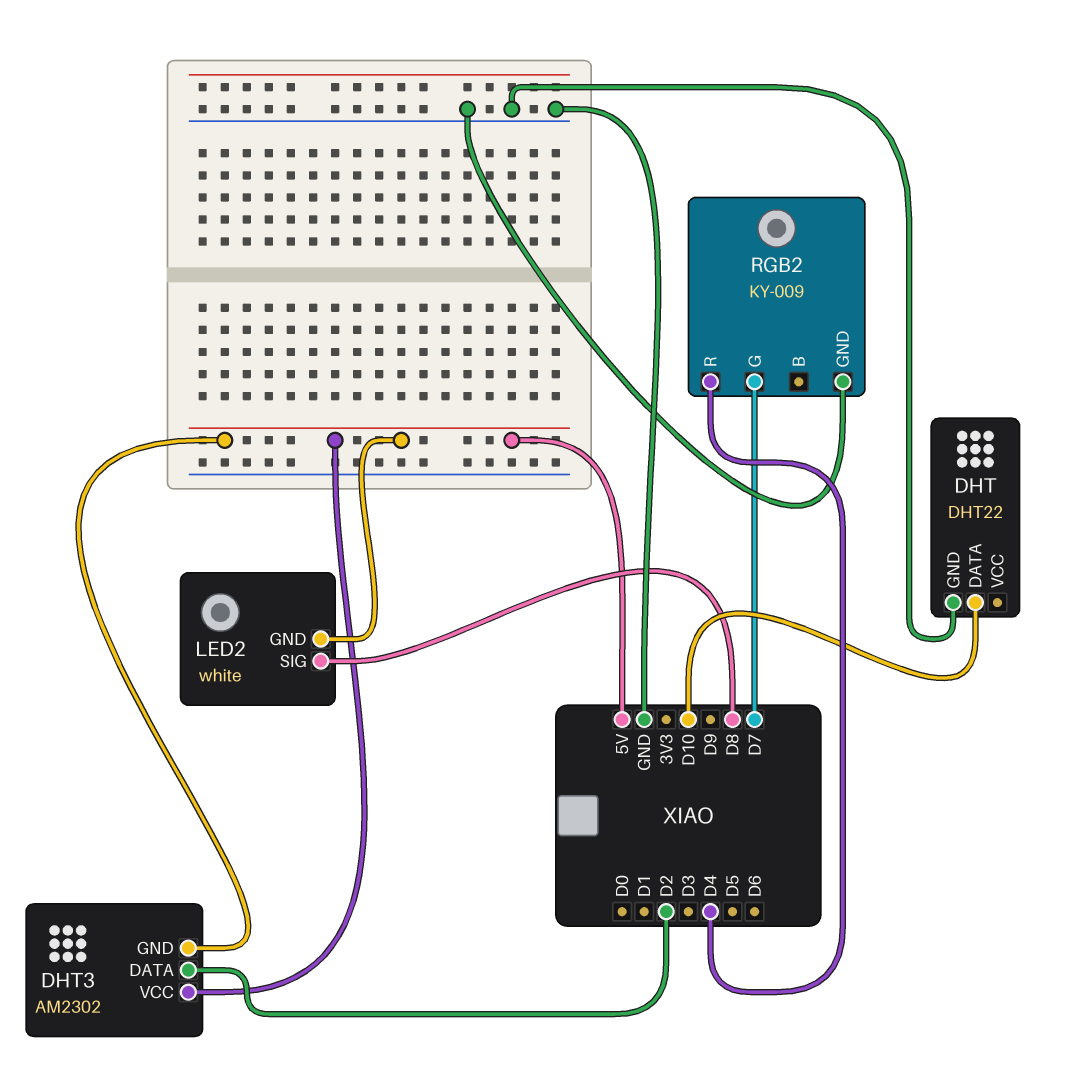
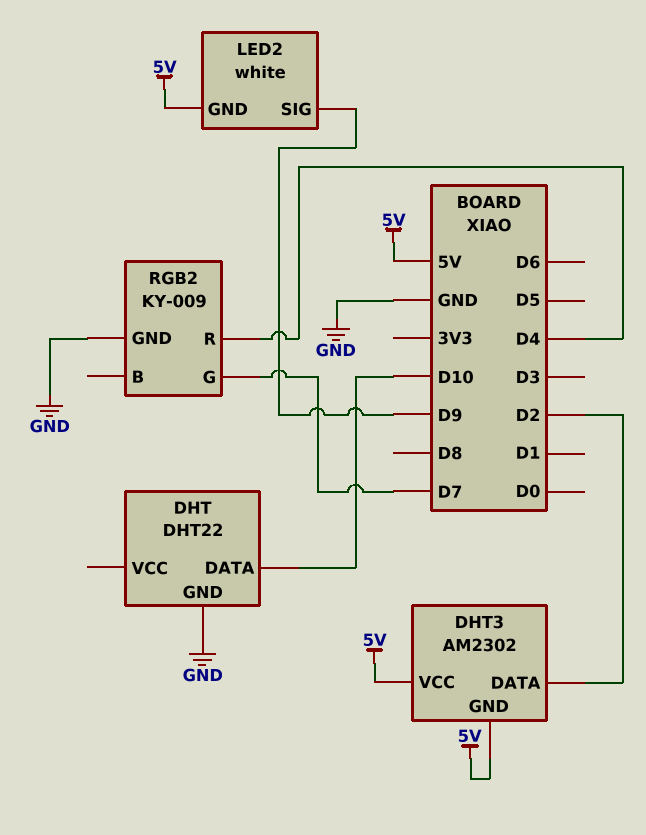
LED2 pin SIG: D8 -> D9

